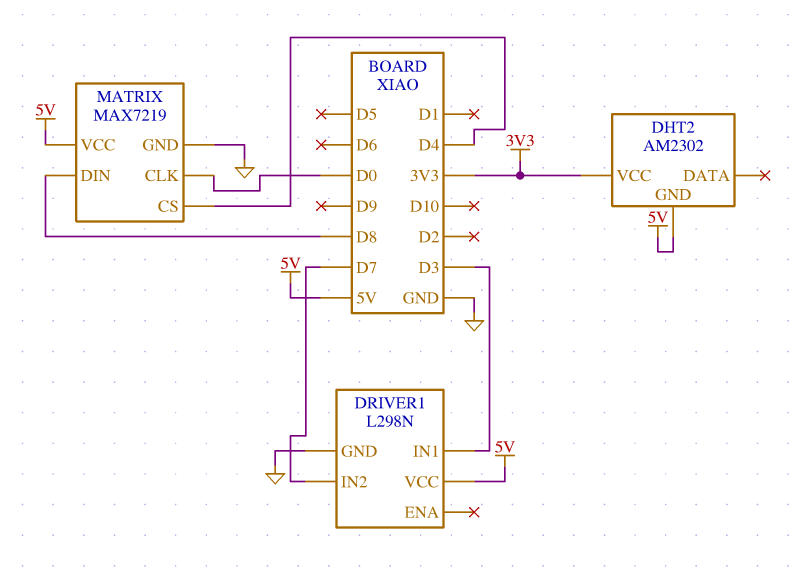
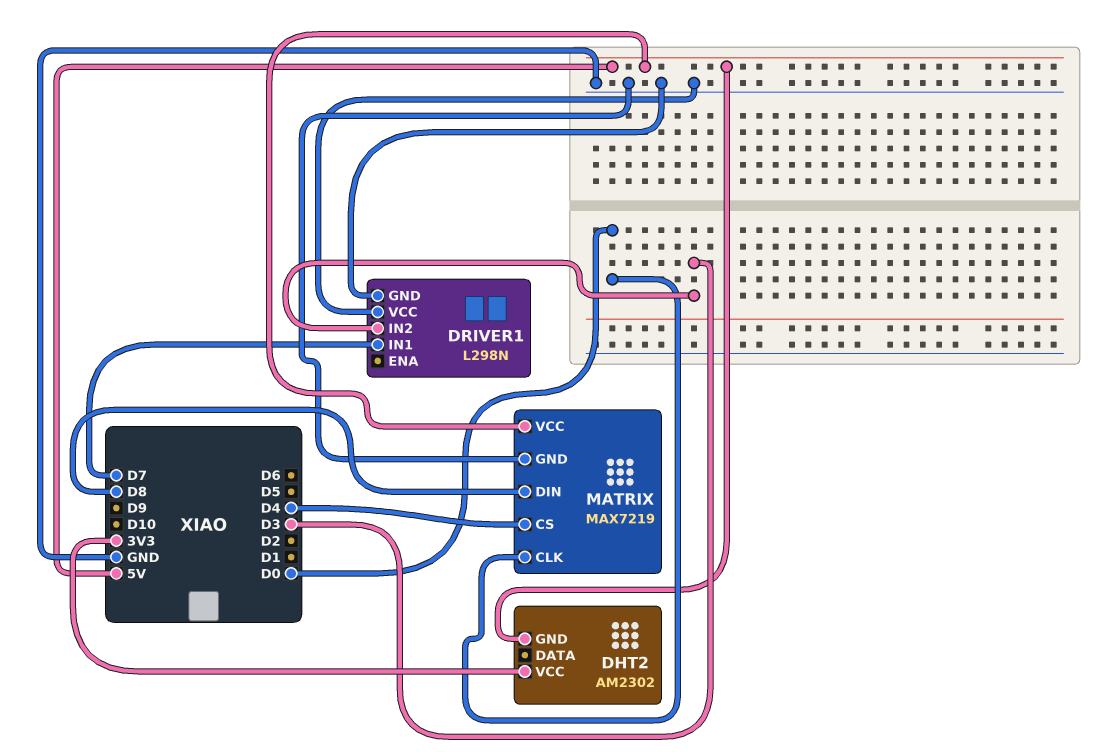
DRIVER1 pin IN1: D3 -> D7
DRIVER1 pin IN2: D7 -> D3
DRIVER1 pin VCC: 5V -> GND

